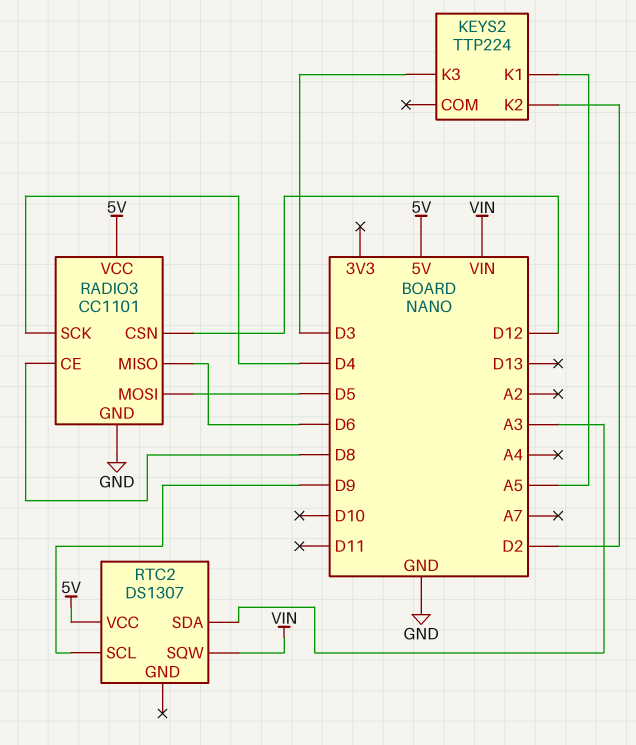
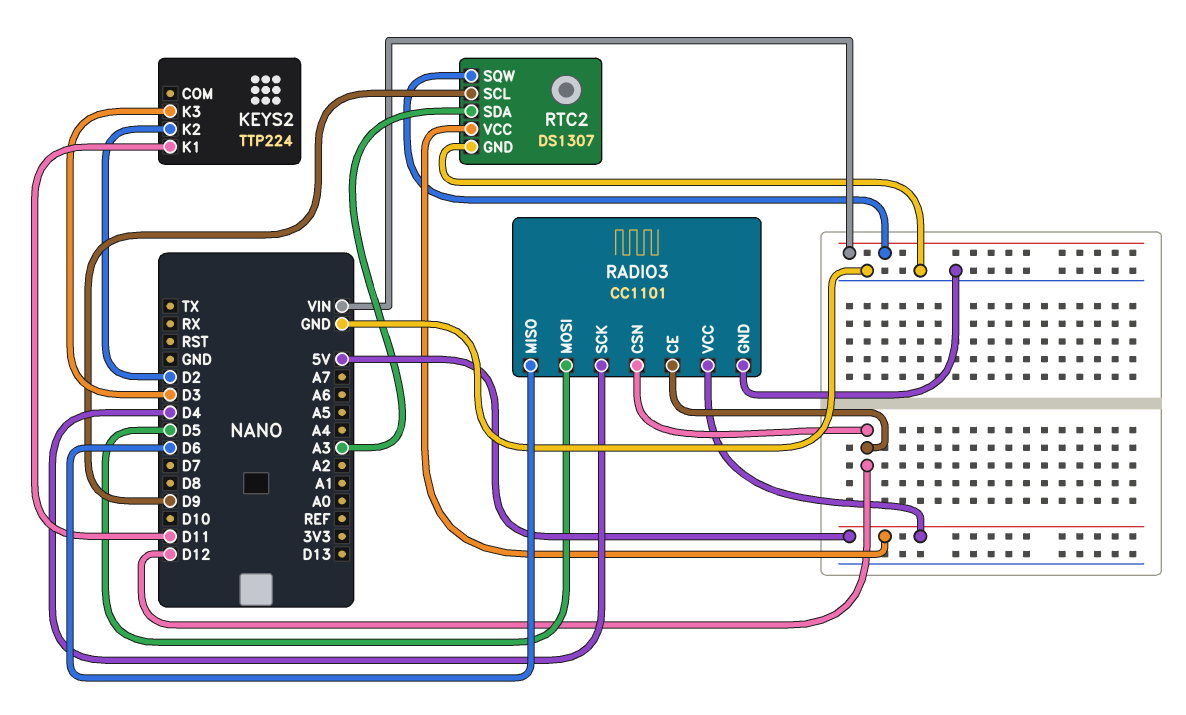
KEYS2 pin K1: A5 -> D11
RADIO3 pin CE: D8 -> D12
RTC2 pin GND: none -> GND

